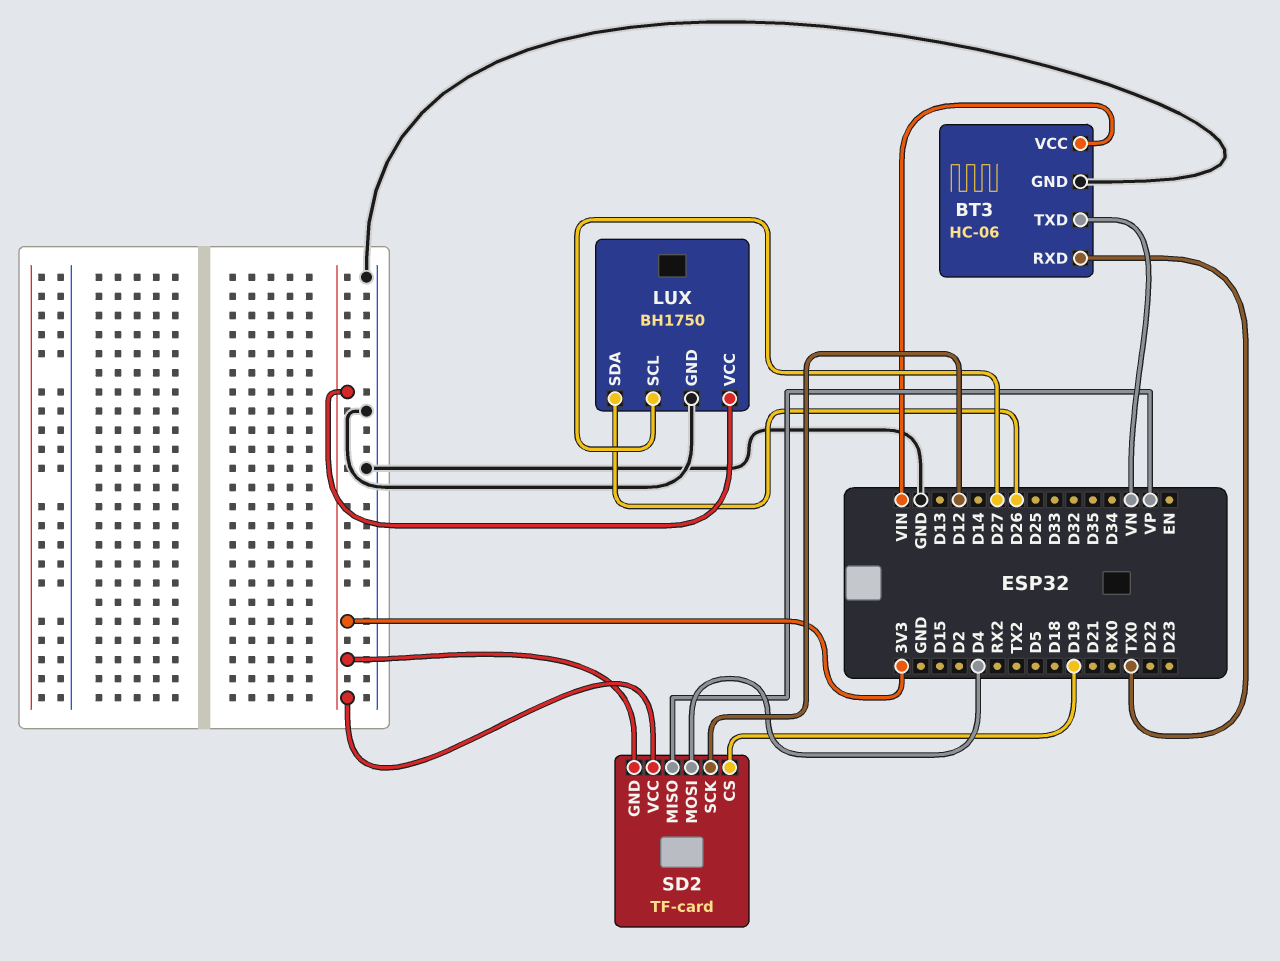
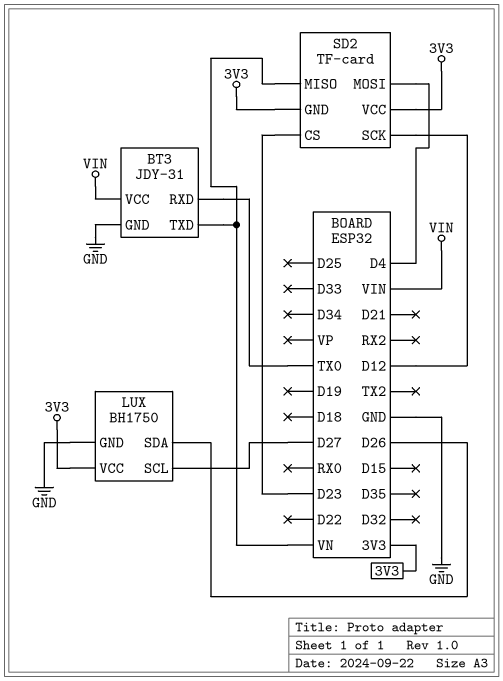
BT3: HC-06 -> JDY-31
SD2 pin CS: D19 -> D23
SD2 pin MISO: VP -> VN

